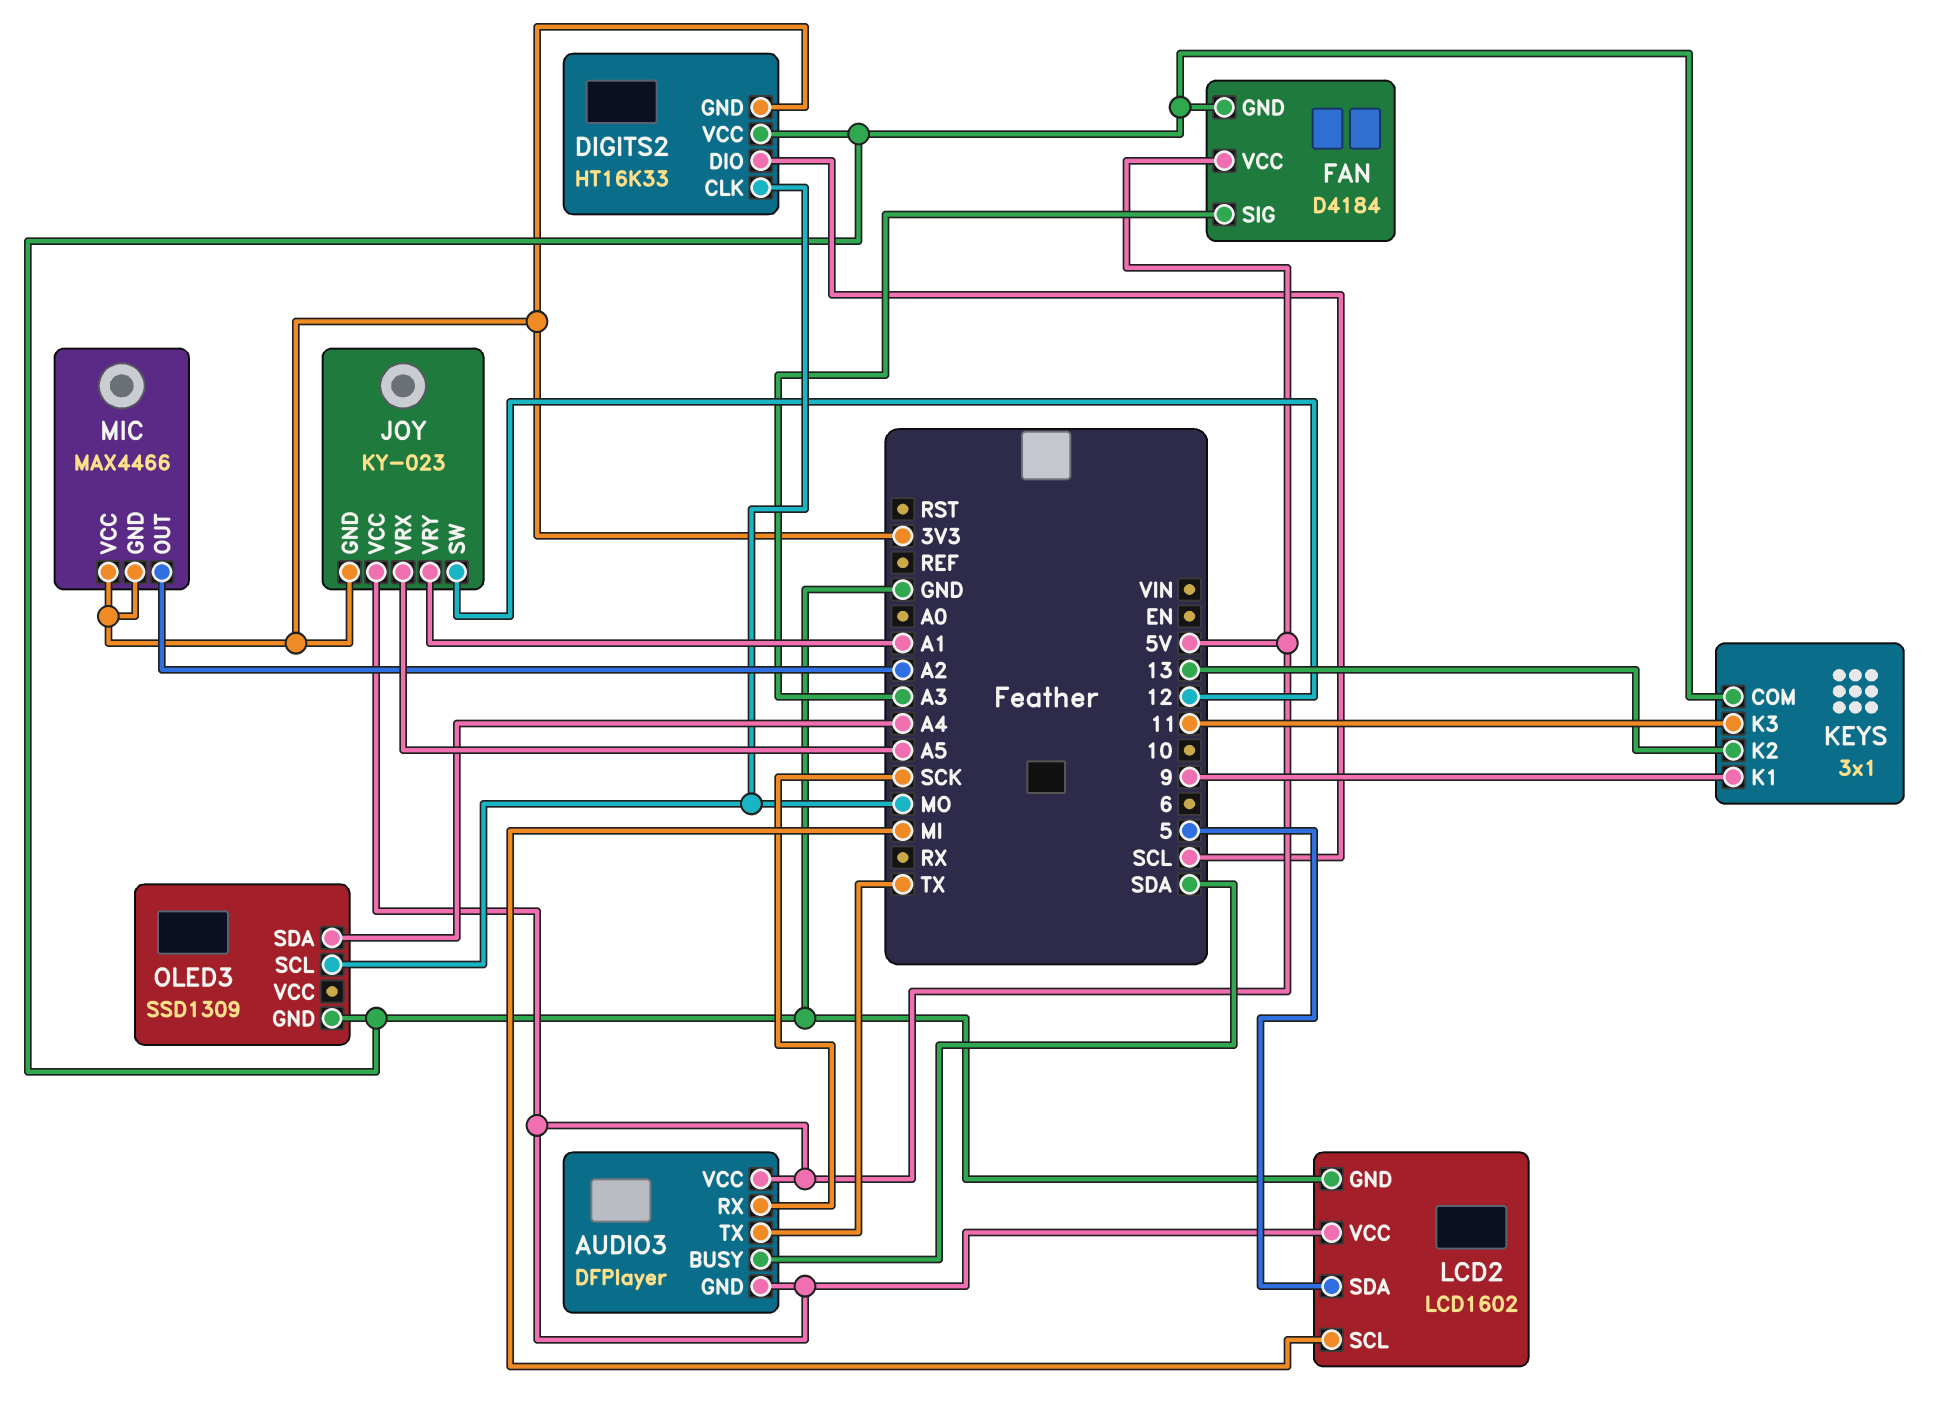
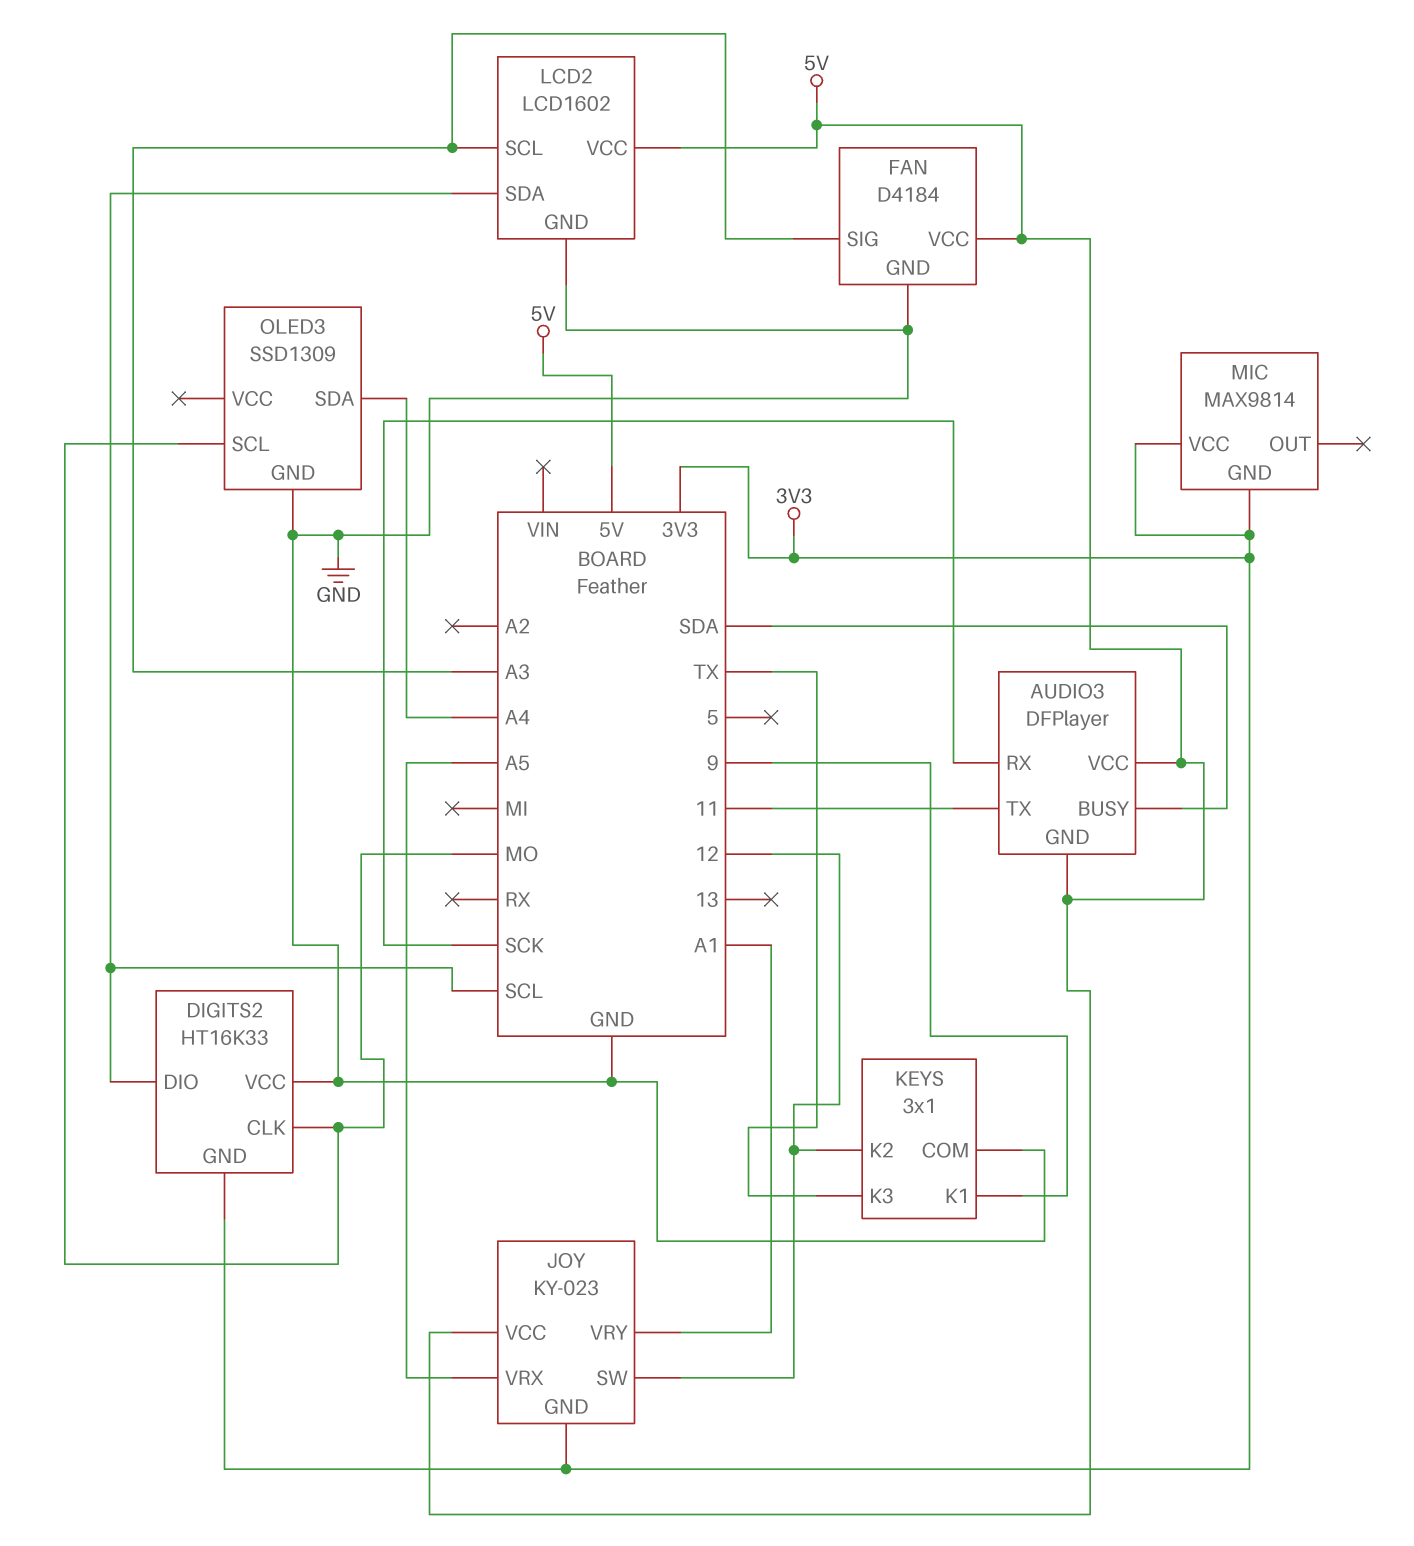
AUDIO3 pin TX: TX -> 11
KEYS pin K2: 13 -> 12
KEYS pin K3: 11 -> TX
LCD2 pin SCL: MI -> A3
LCD2 pin SDA: 5 -> SCL
MIC: MAX4466 -> MAX9814
MIC pin OUT: A2 -> none

